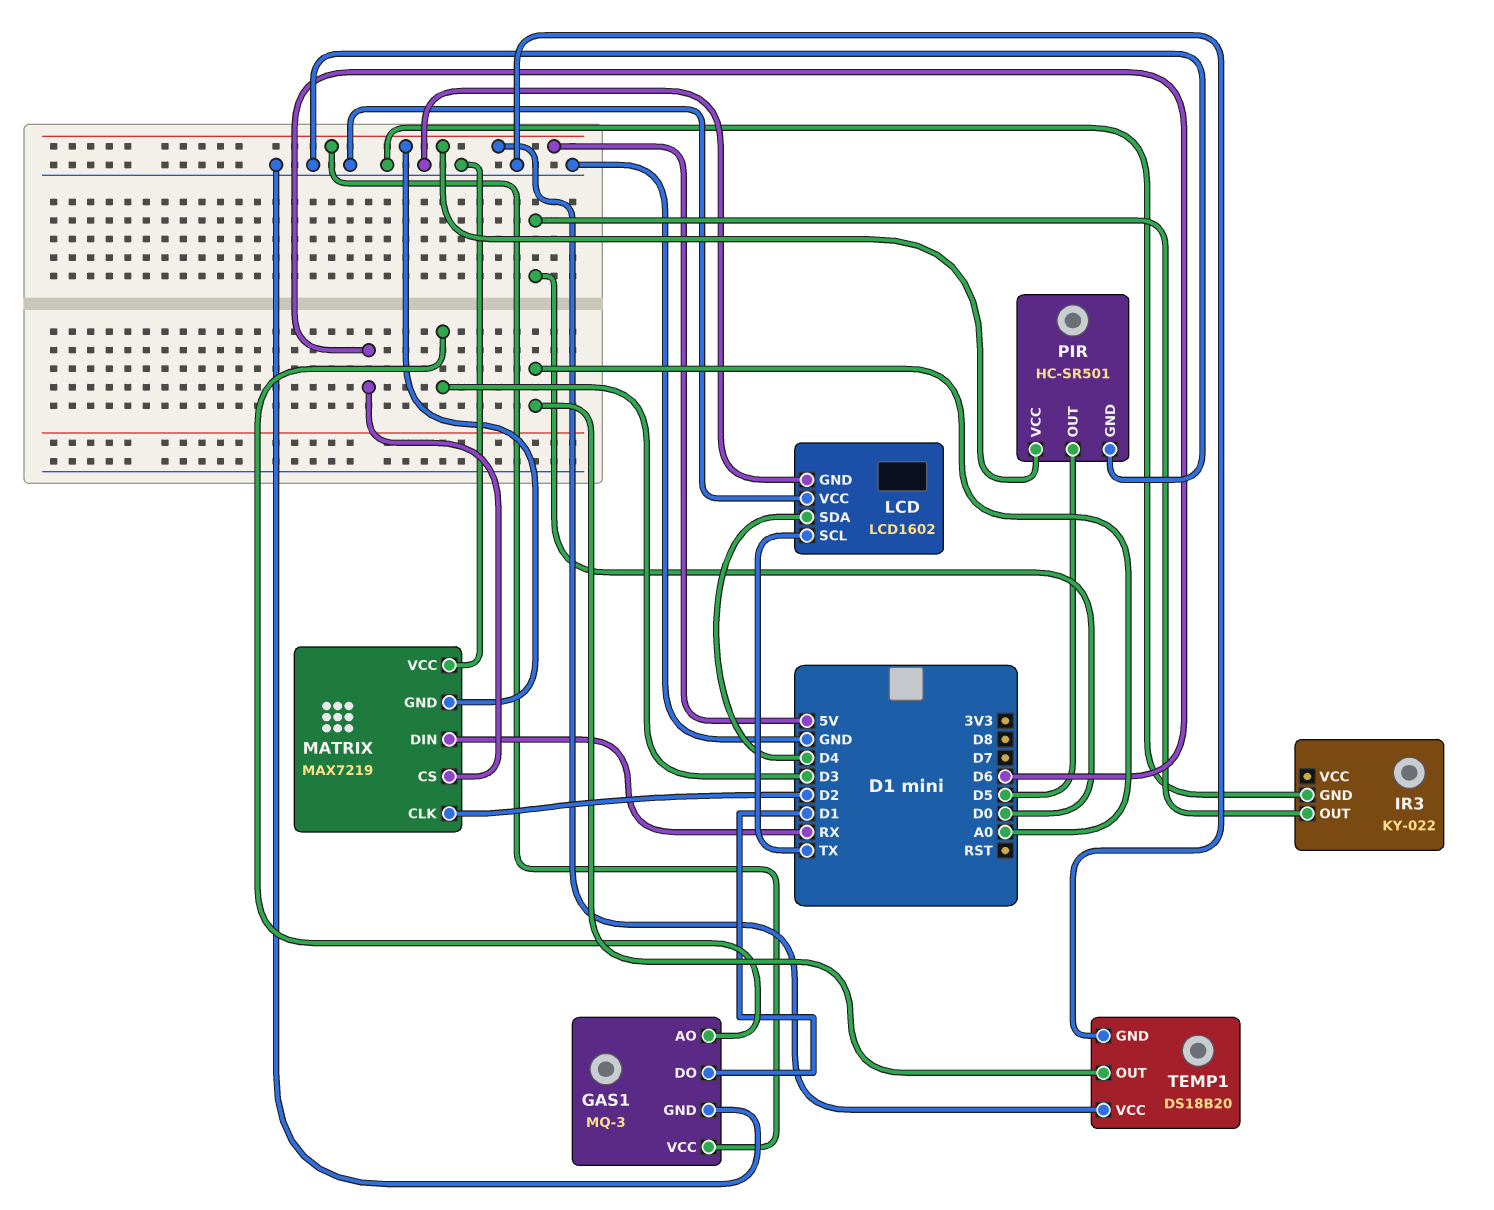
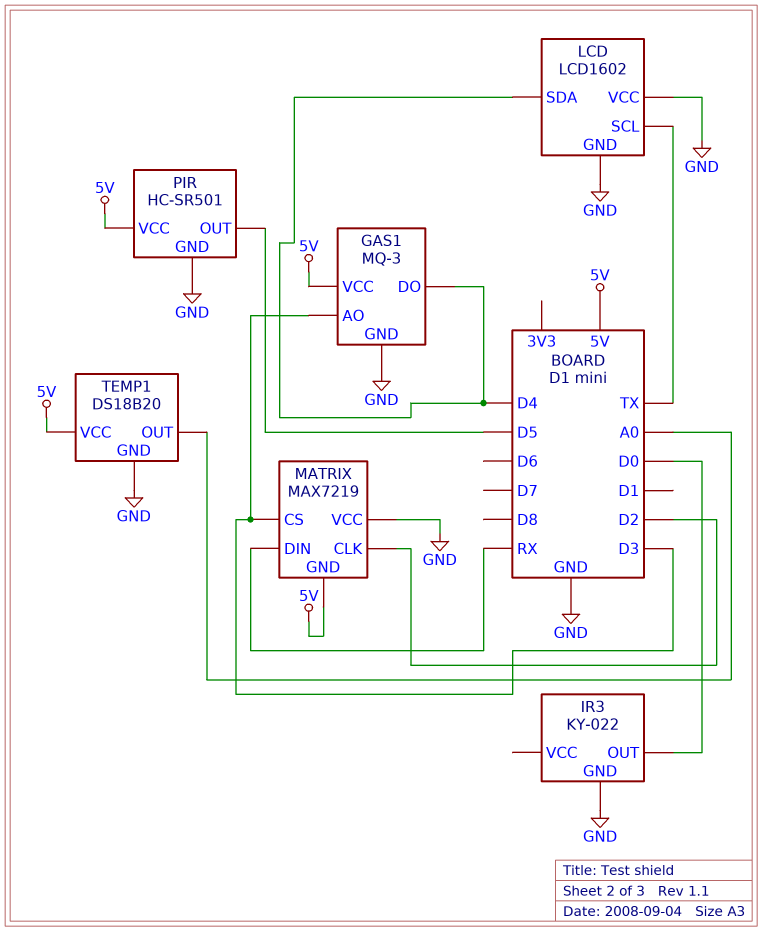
GAS1 pin DO: D1 -> D4
MATRIX pin CS: D6 -> D3

